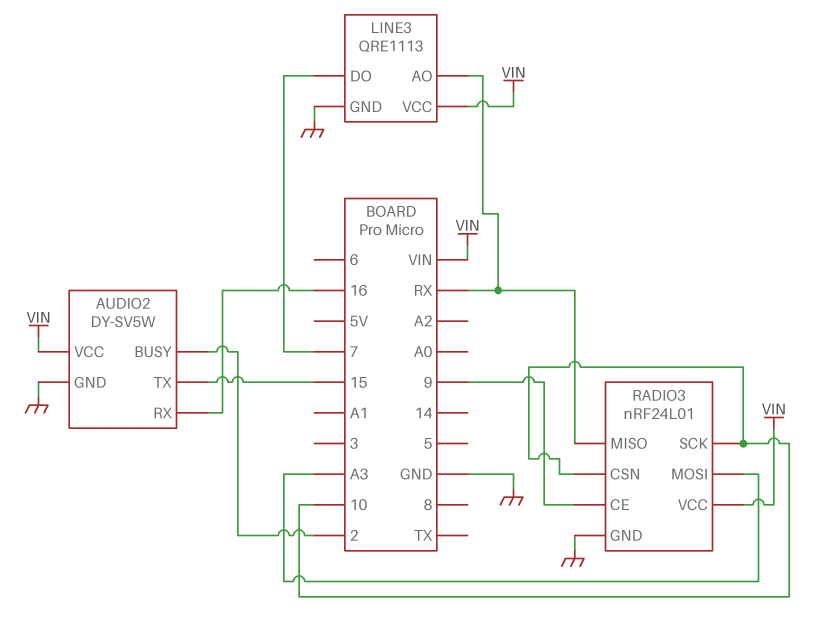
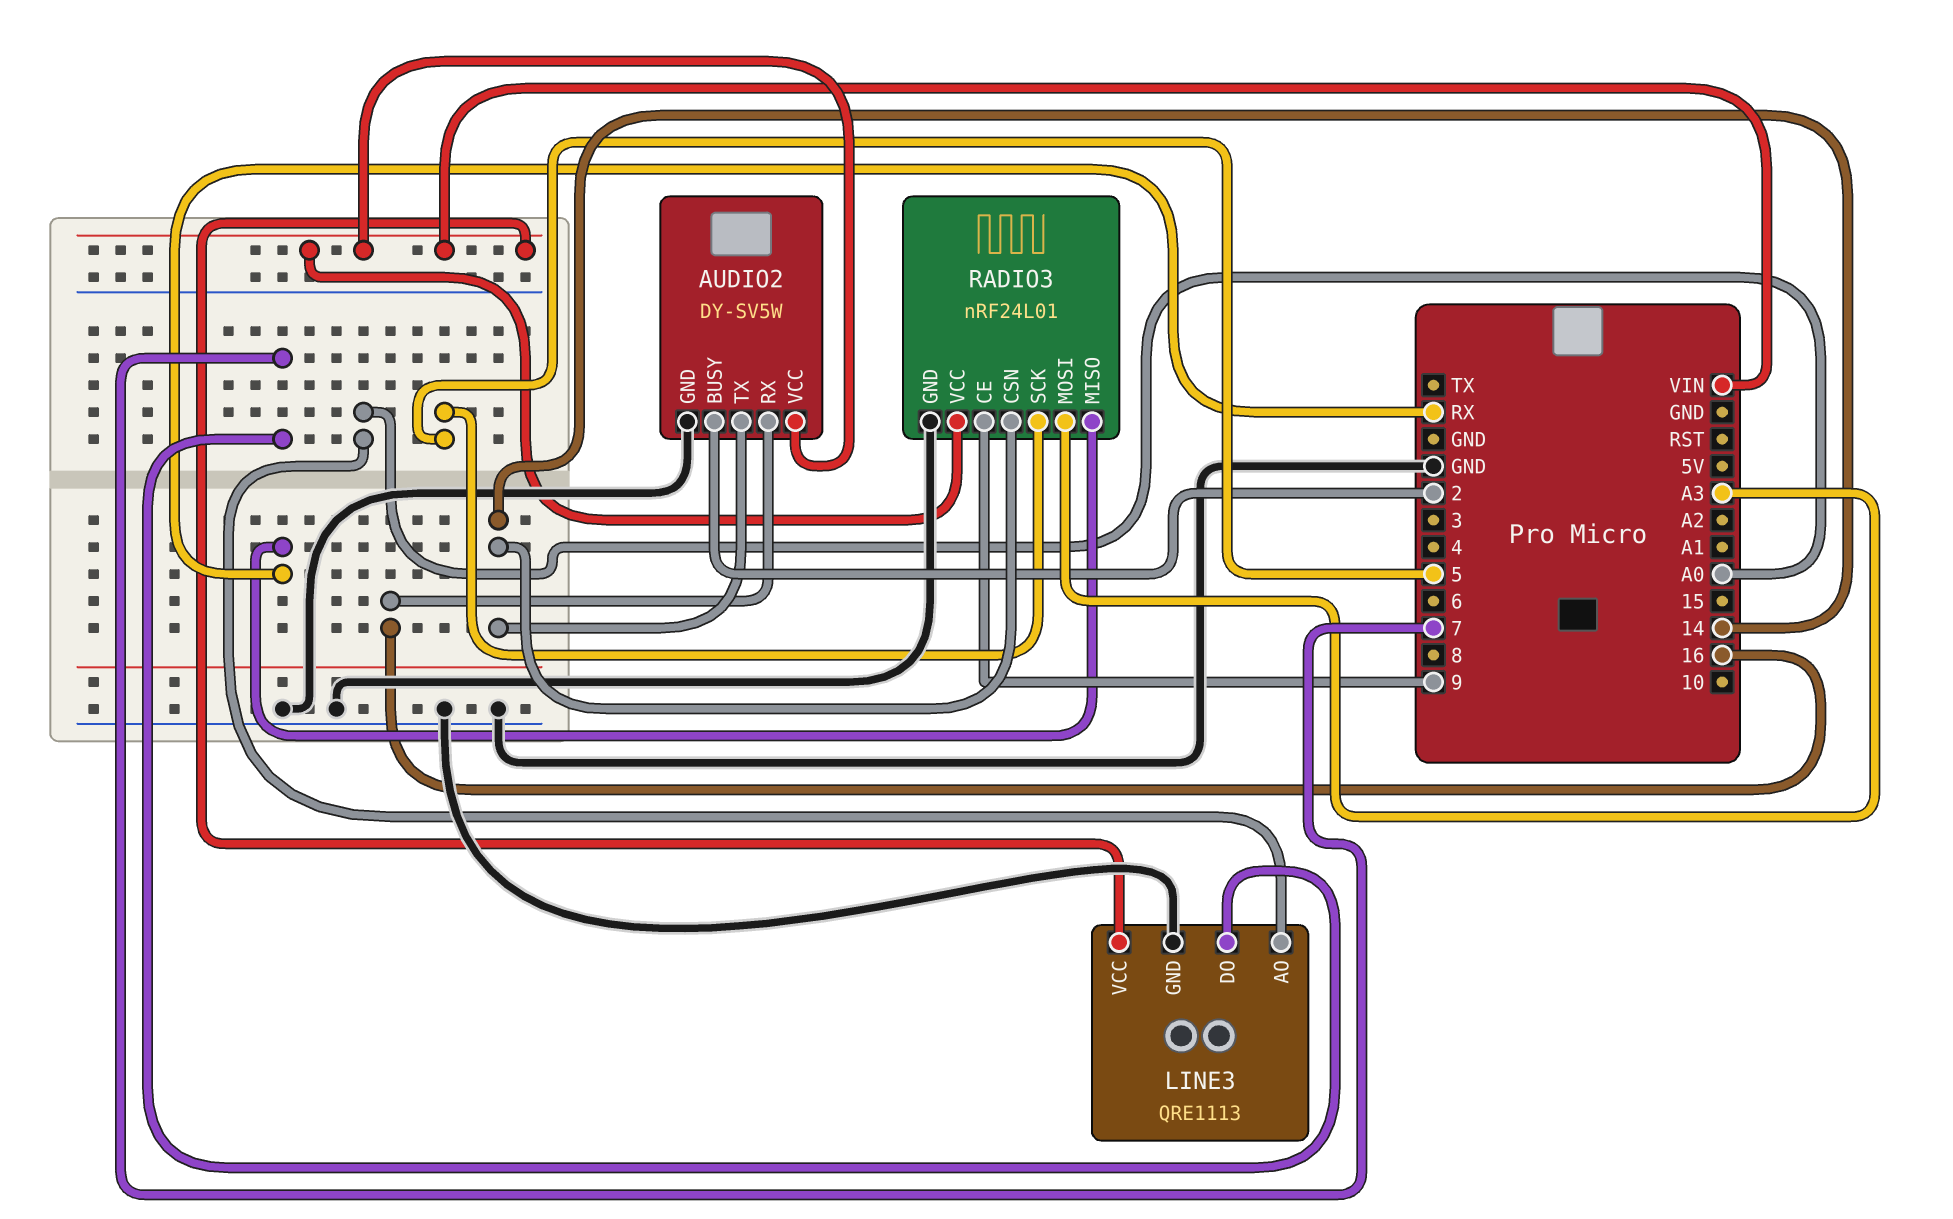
AUDIO2 pin TX: 15 -> 14
LINE3 pin AO: RX -> A0
RADIO3 pin CSN: 10 -> 14
RADIO3 pin SCK: 10 -> 5

